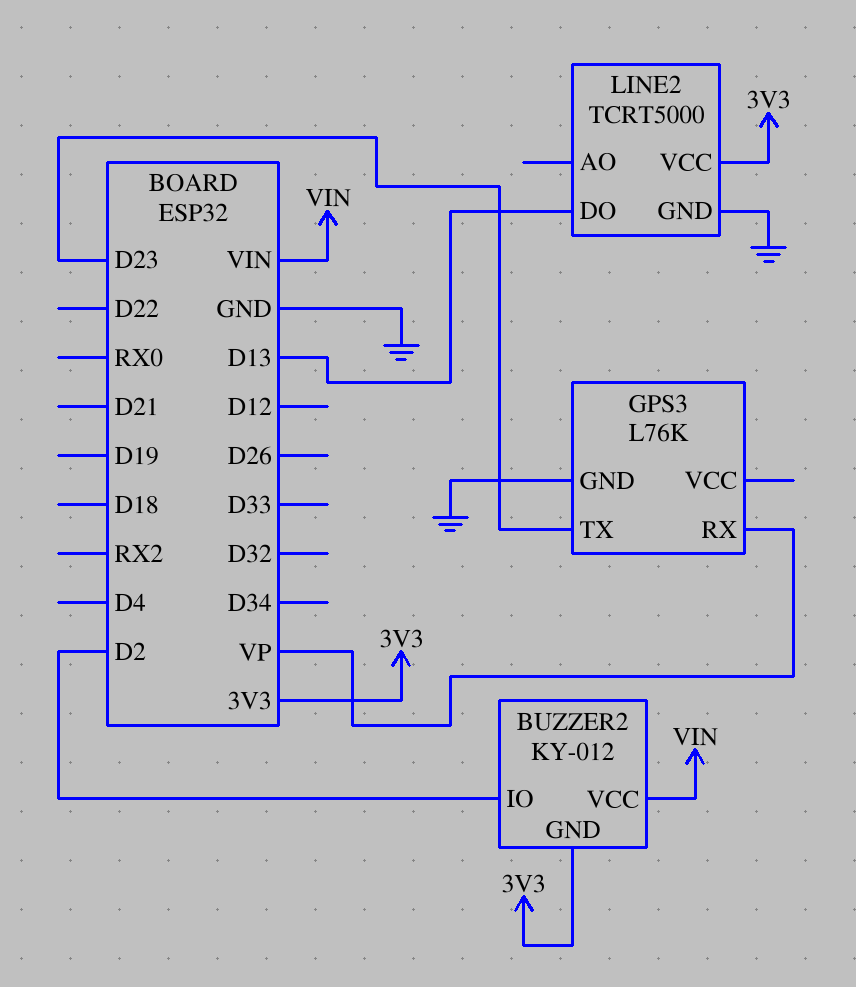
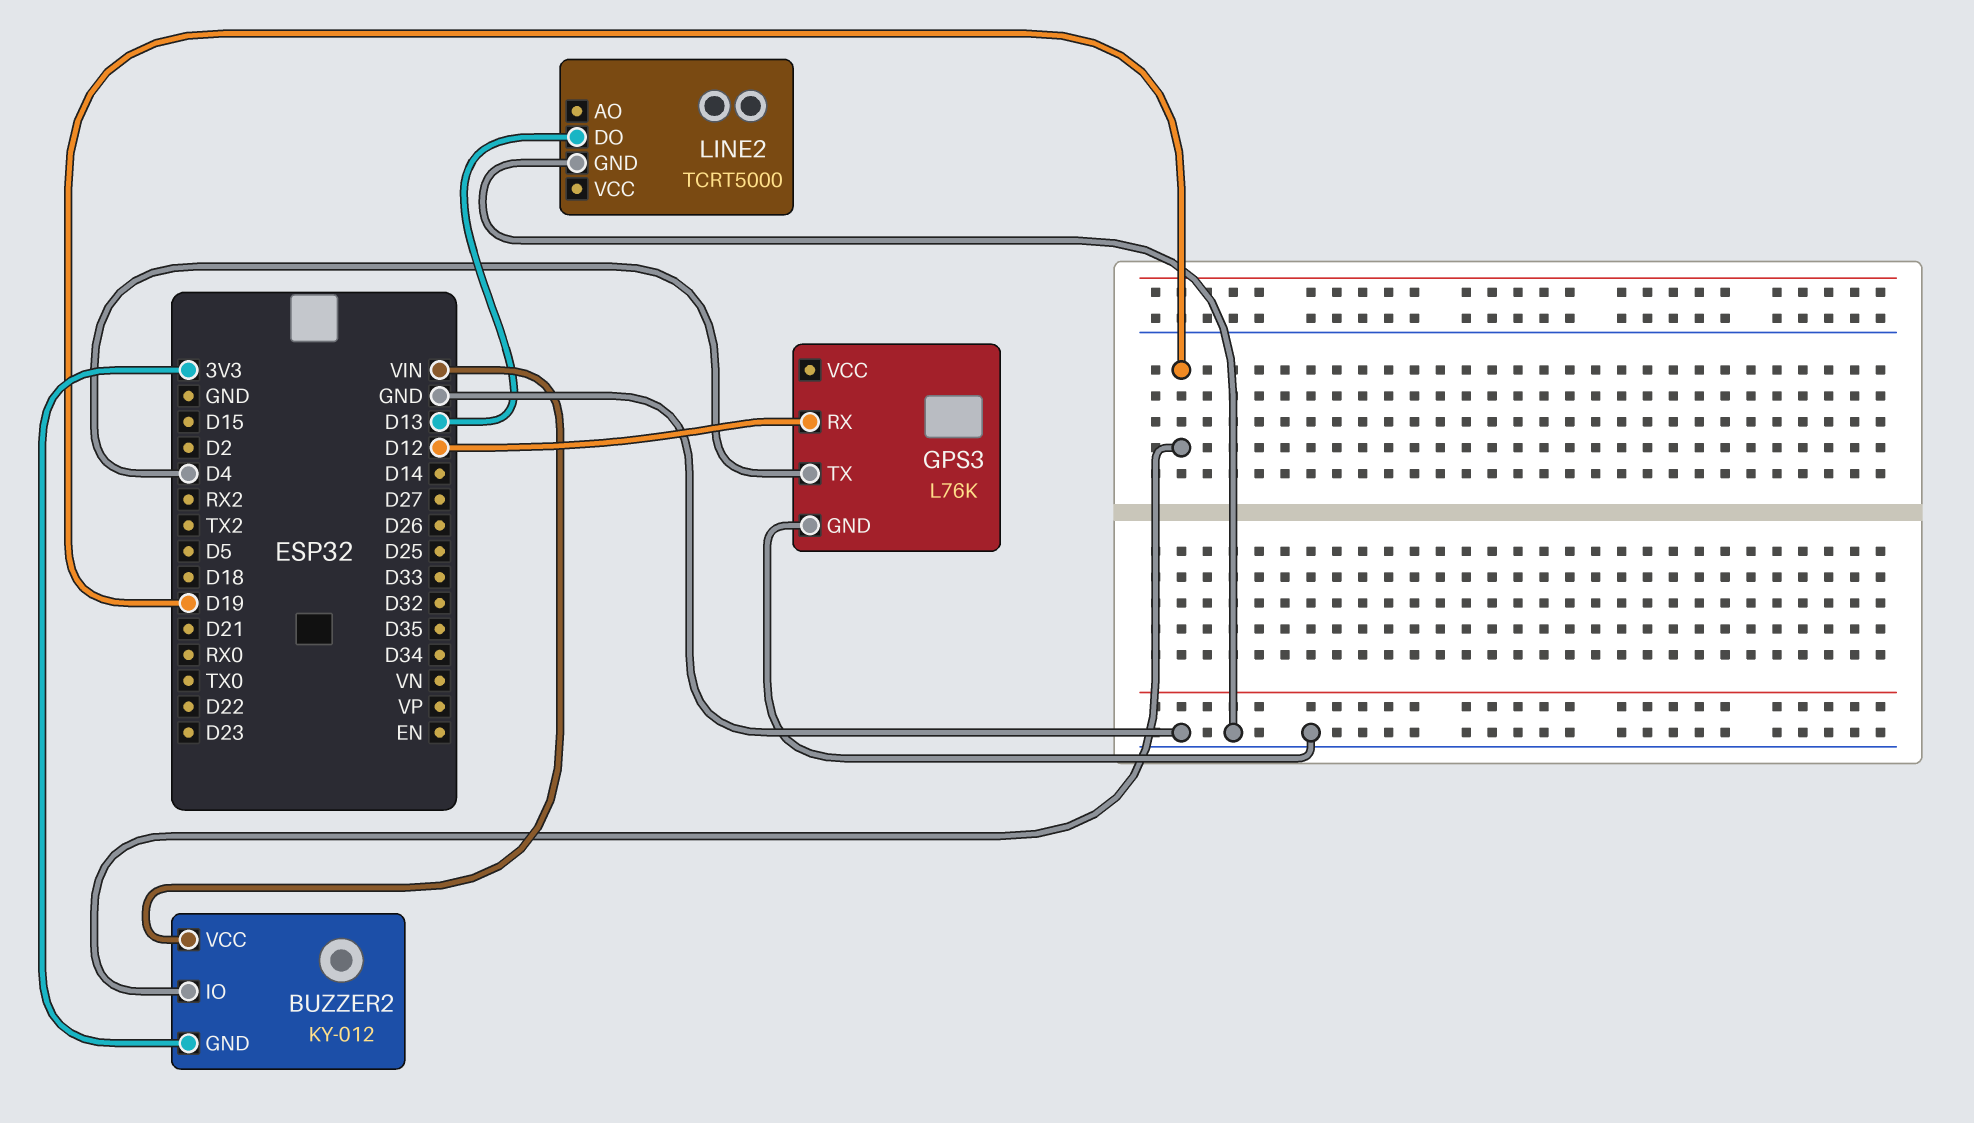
BUZZER2 pin IO: D2 -> D19
GPS3 pin RX: VP -> D12
GPS3 pin TX: D23 -> D4
LINE2 pin VCC: 3V3 -> none

